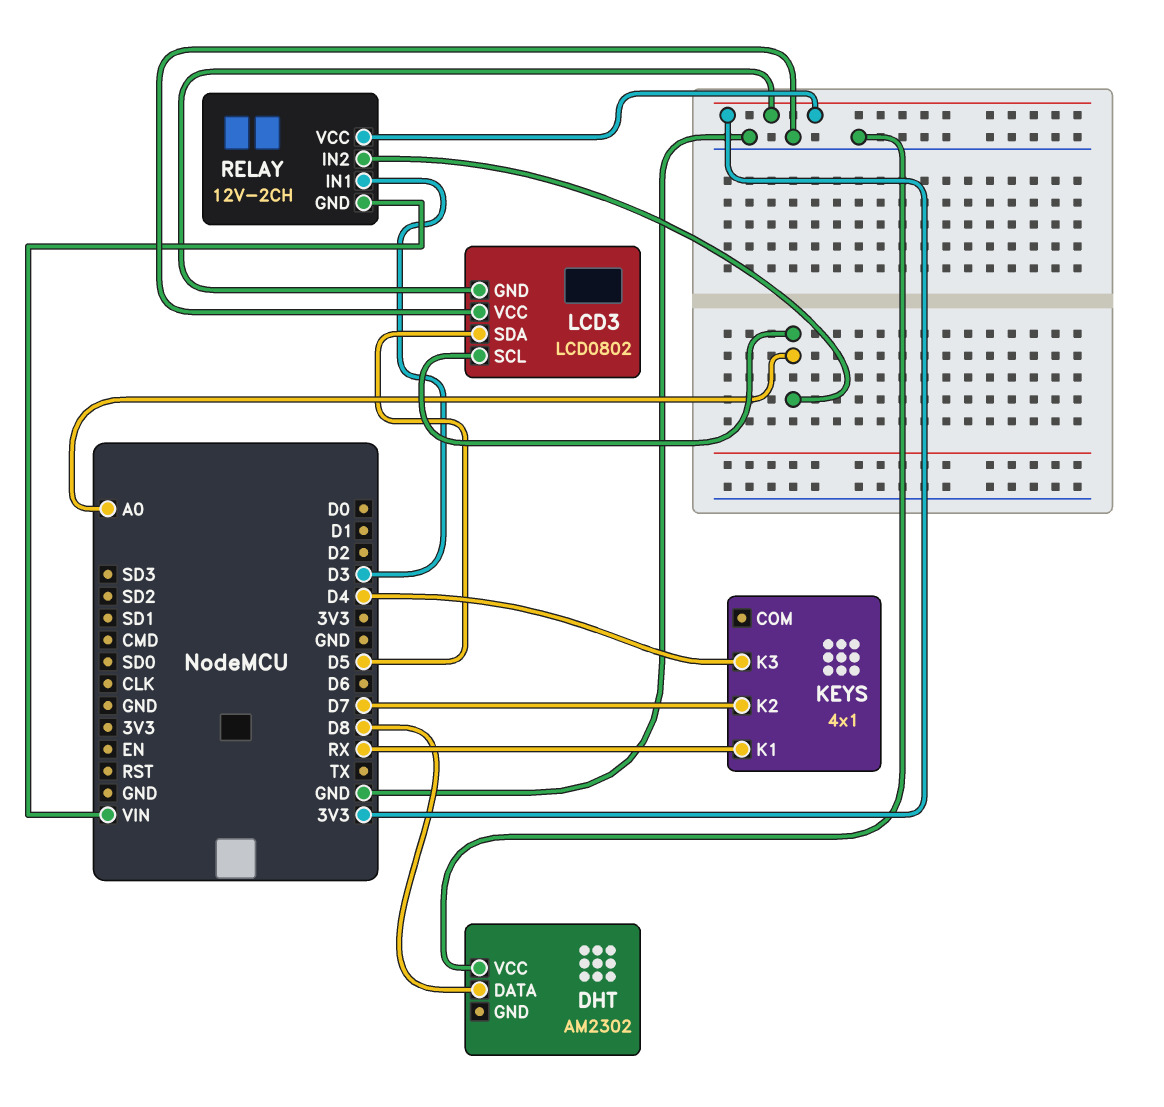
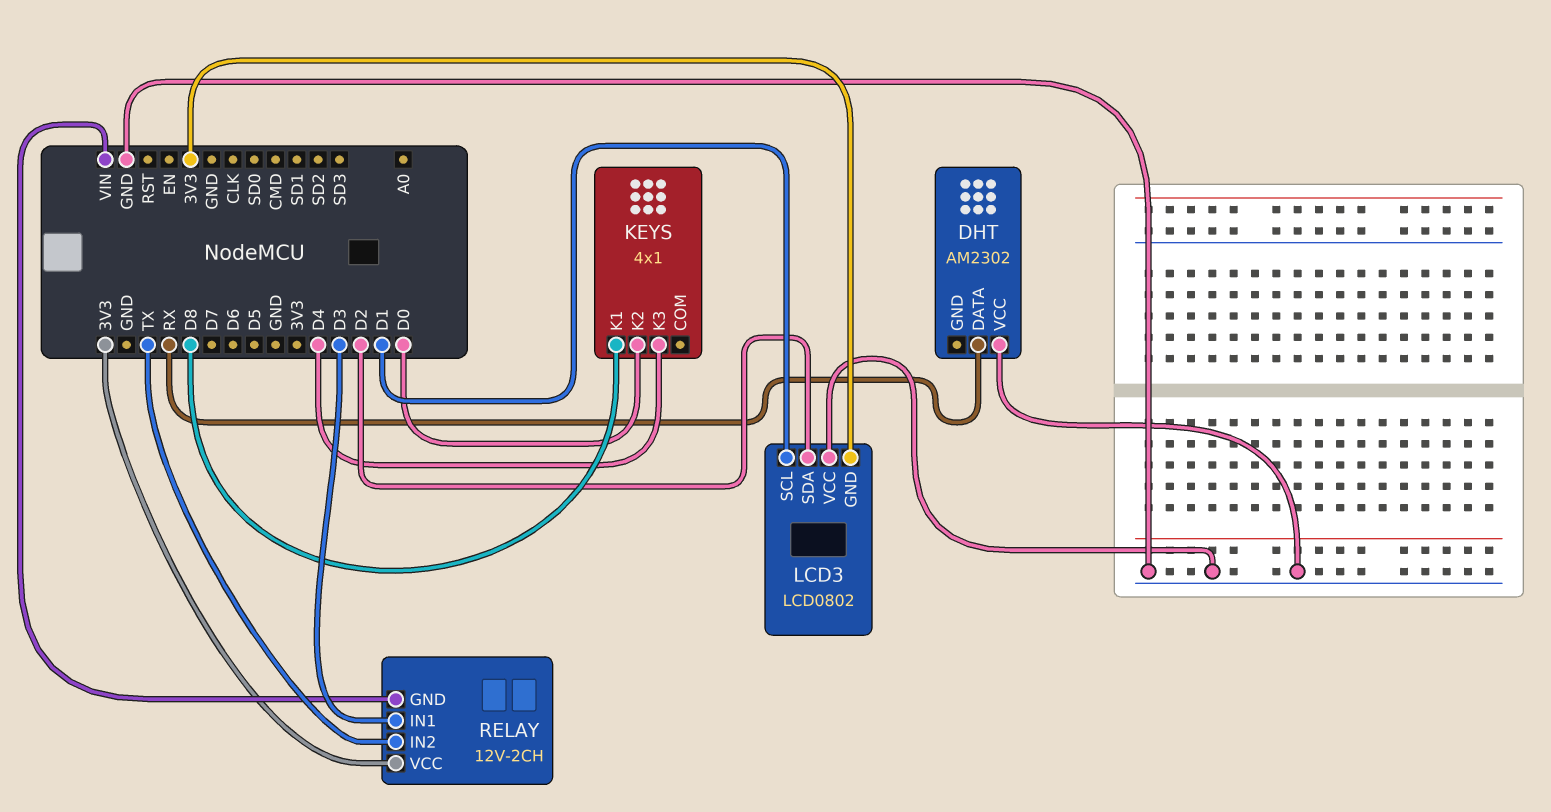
DHT pin DATA: D8 -> RX
KEYS pin K1: RX -> D8
KEYS pin K2: D7 -> D0
LCD3 pin SCL: A0 -> D1
LCD3 pin SDA: D5 -> D2
RELAY pin IN2: A0 -> TX

